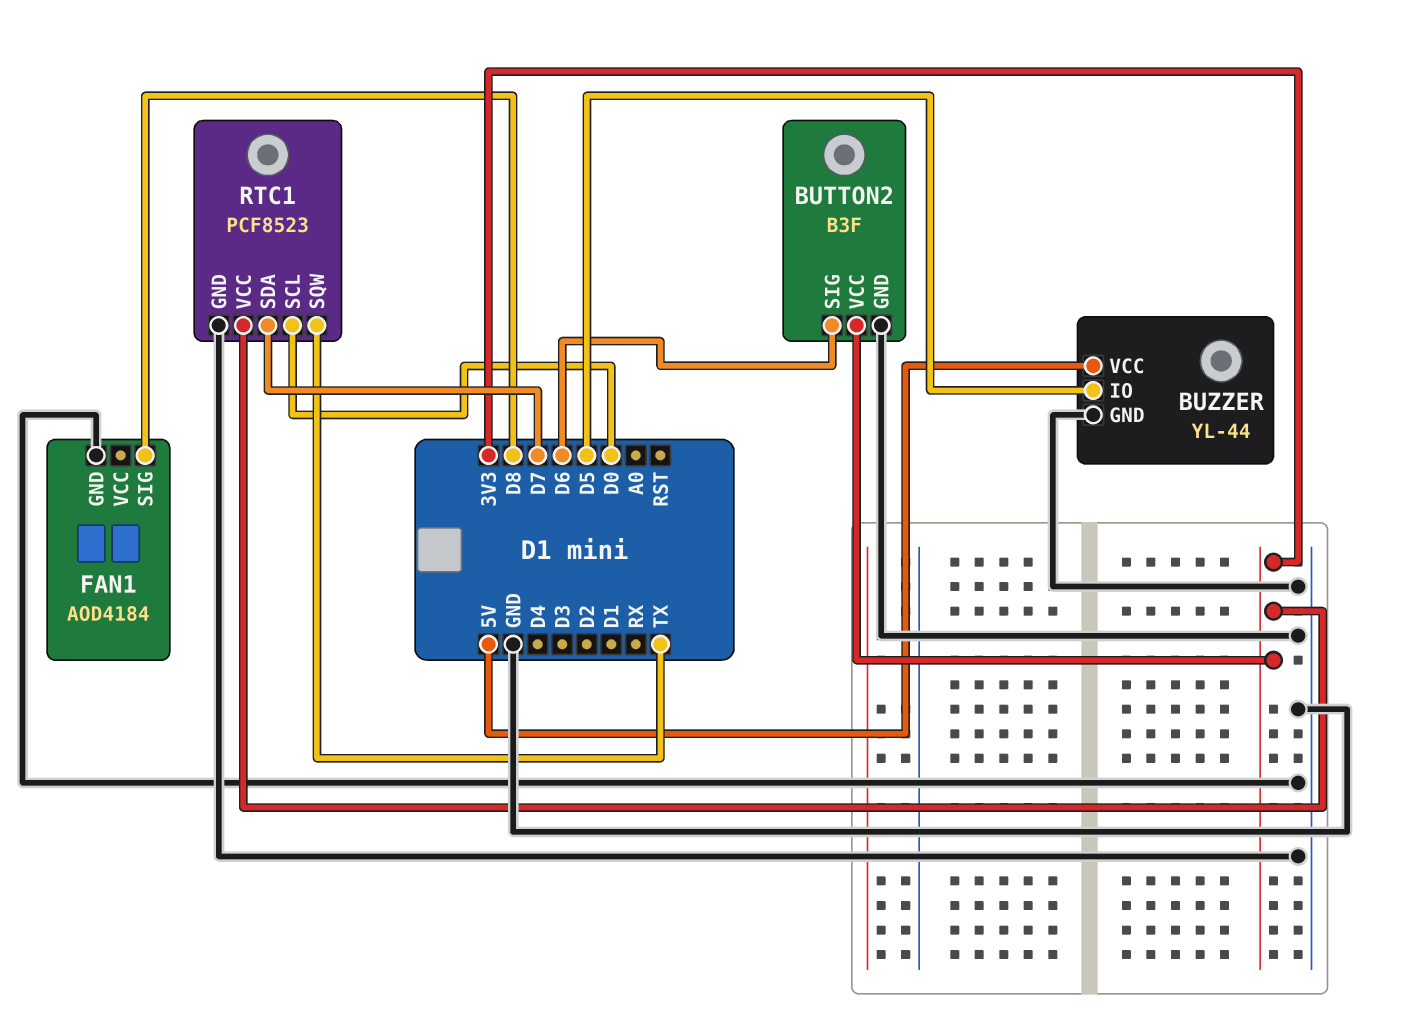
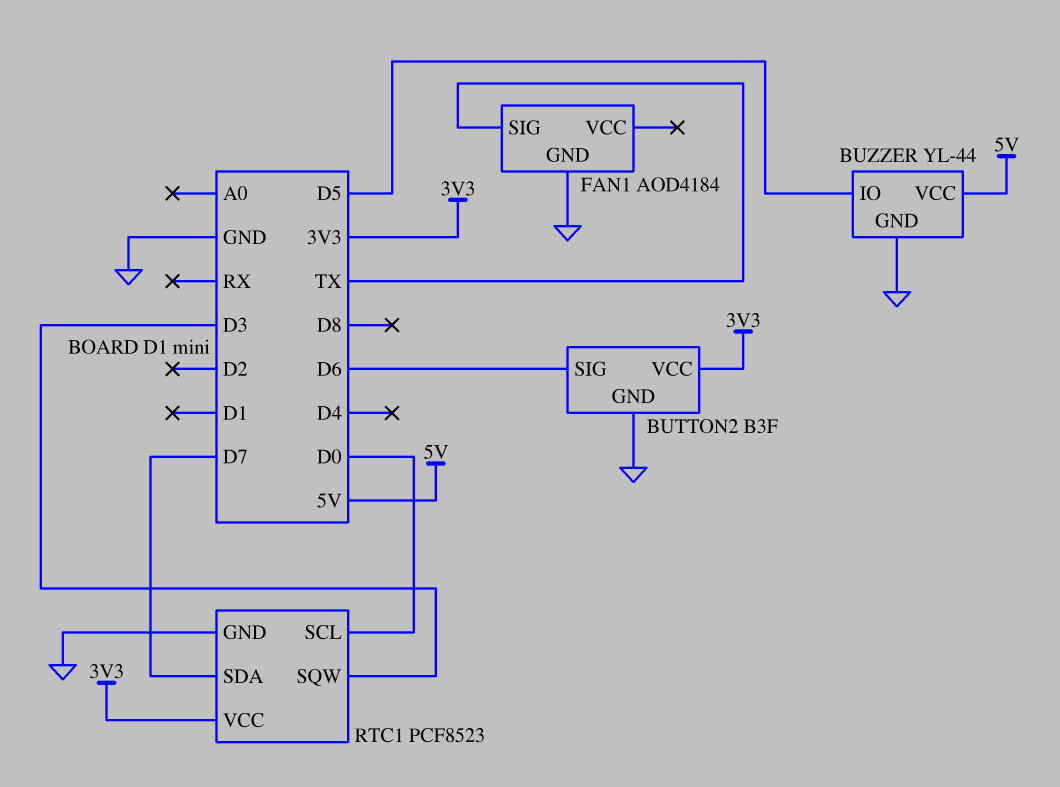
FAN1 pin SIG: D8 -> TX
RTC1 pin SQW: TX -> D3

